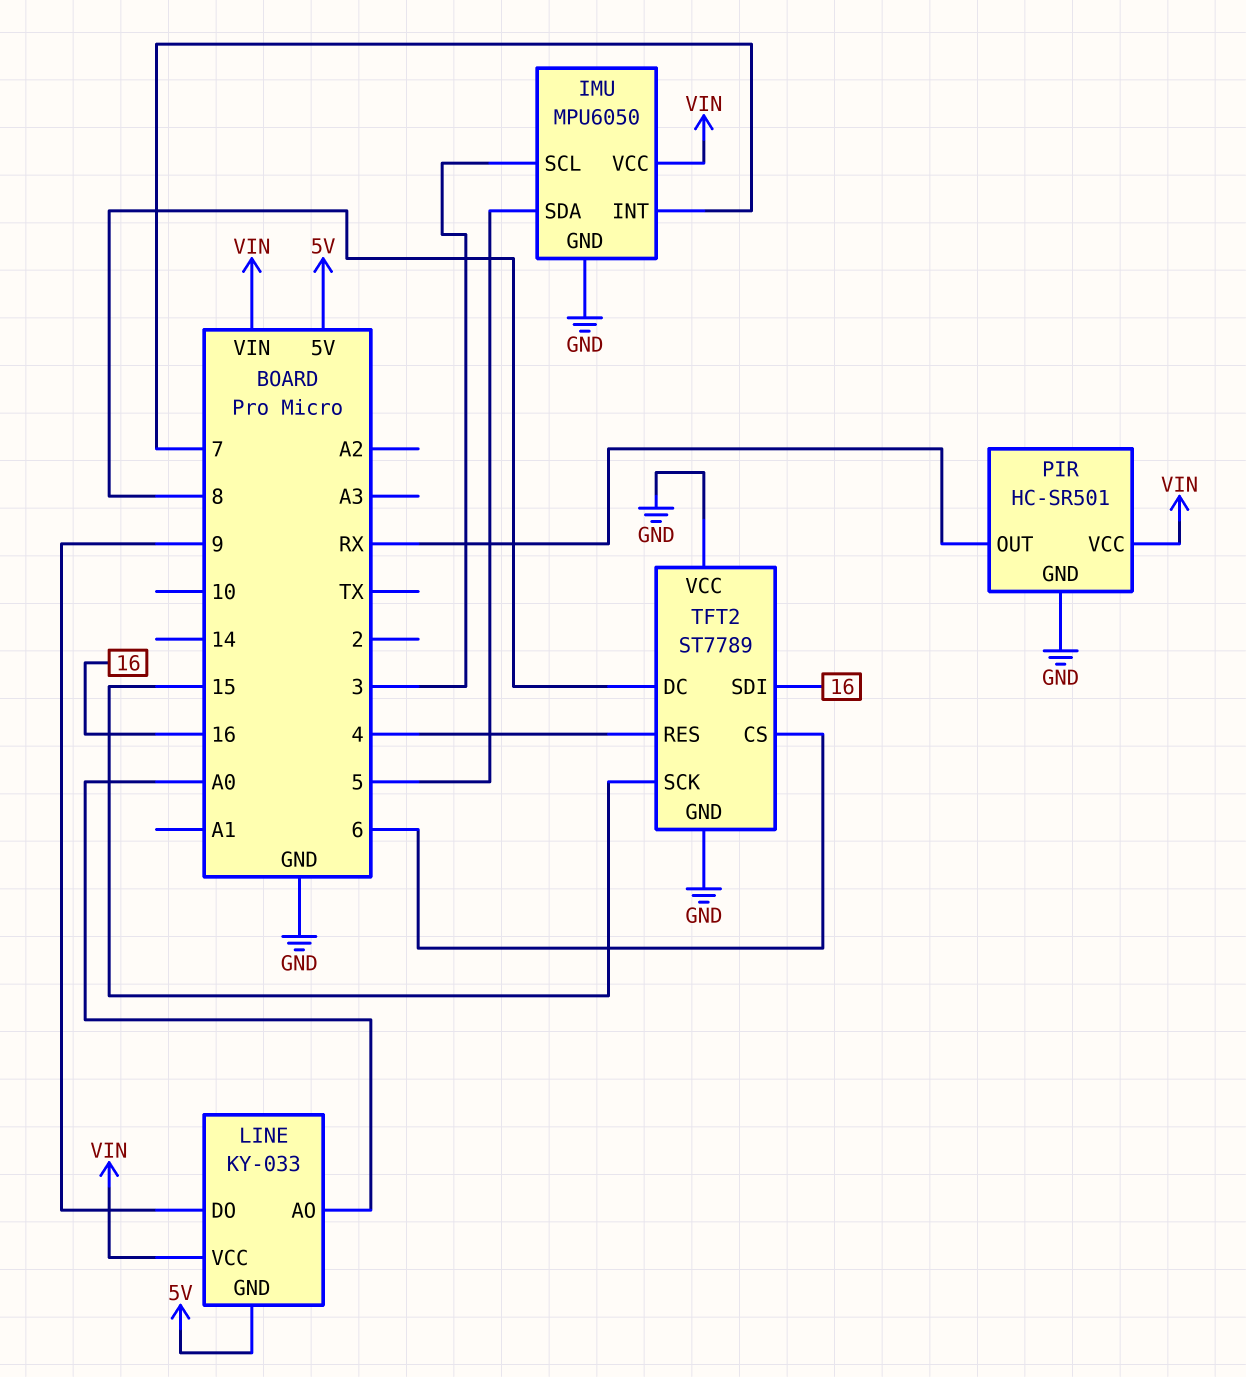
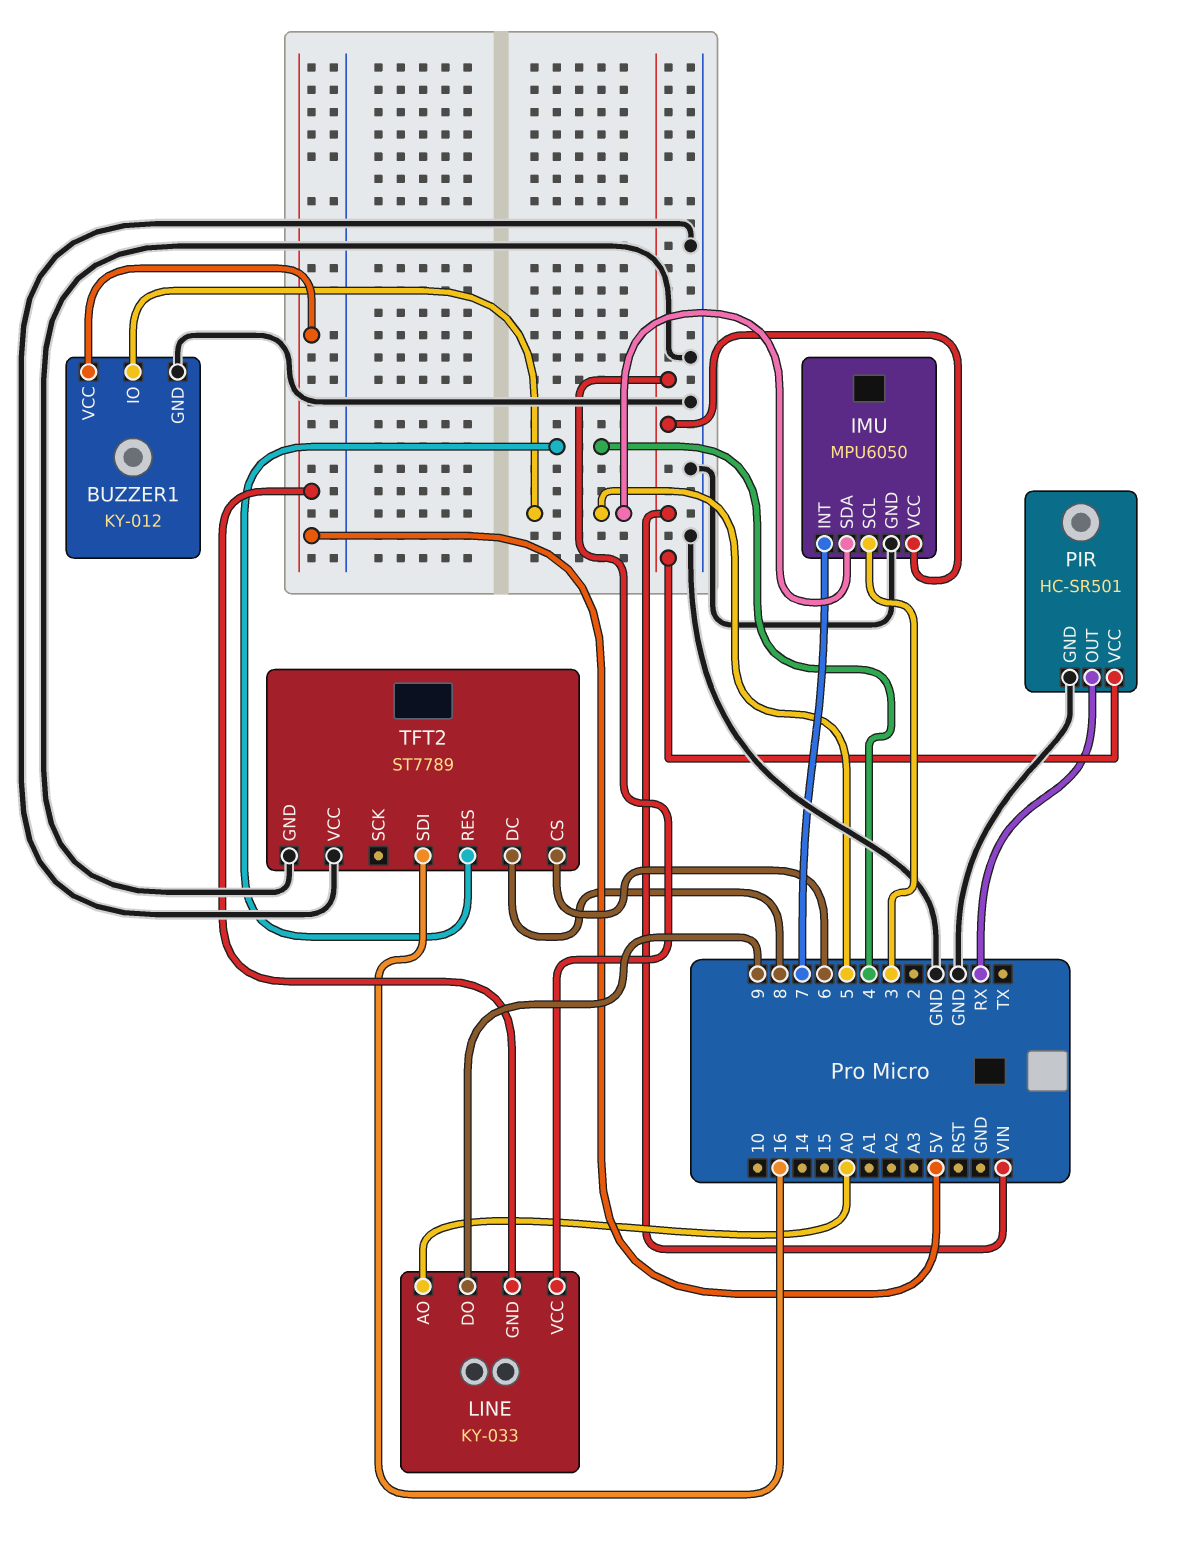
BUZZER1: none -> KY-012
BUZZER1 pin GND: none -> GND
BUZZER1 pin IO: none -> 5
BUZZER1 pin VCC: none -> 5V
TFT2 pin SCK: 15 -> none

